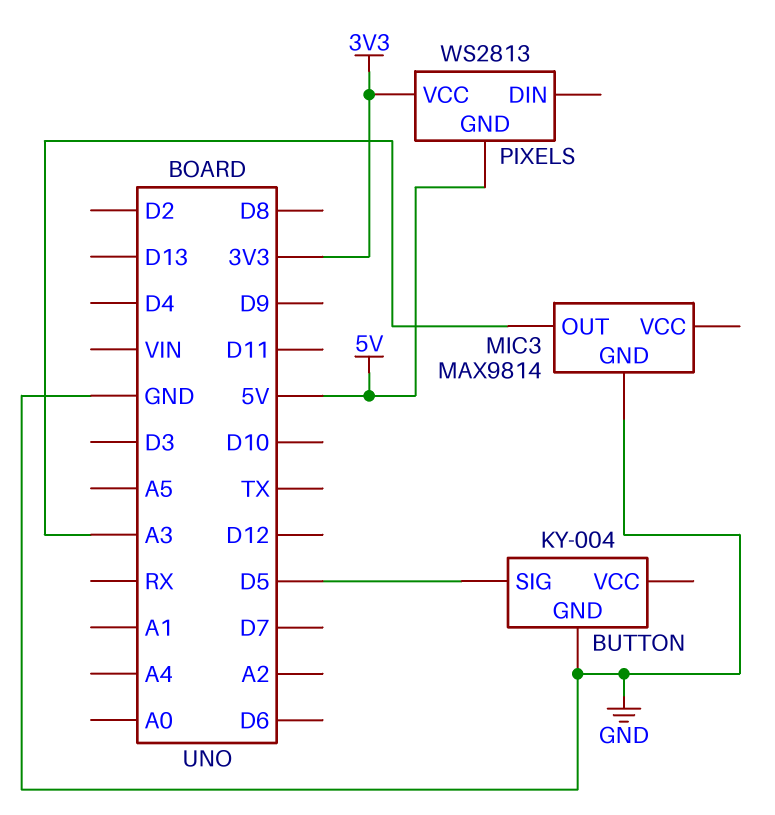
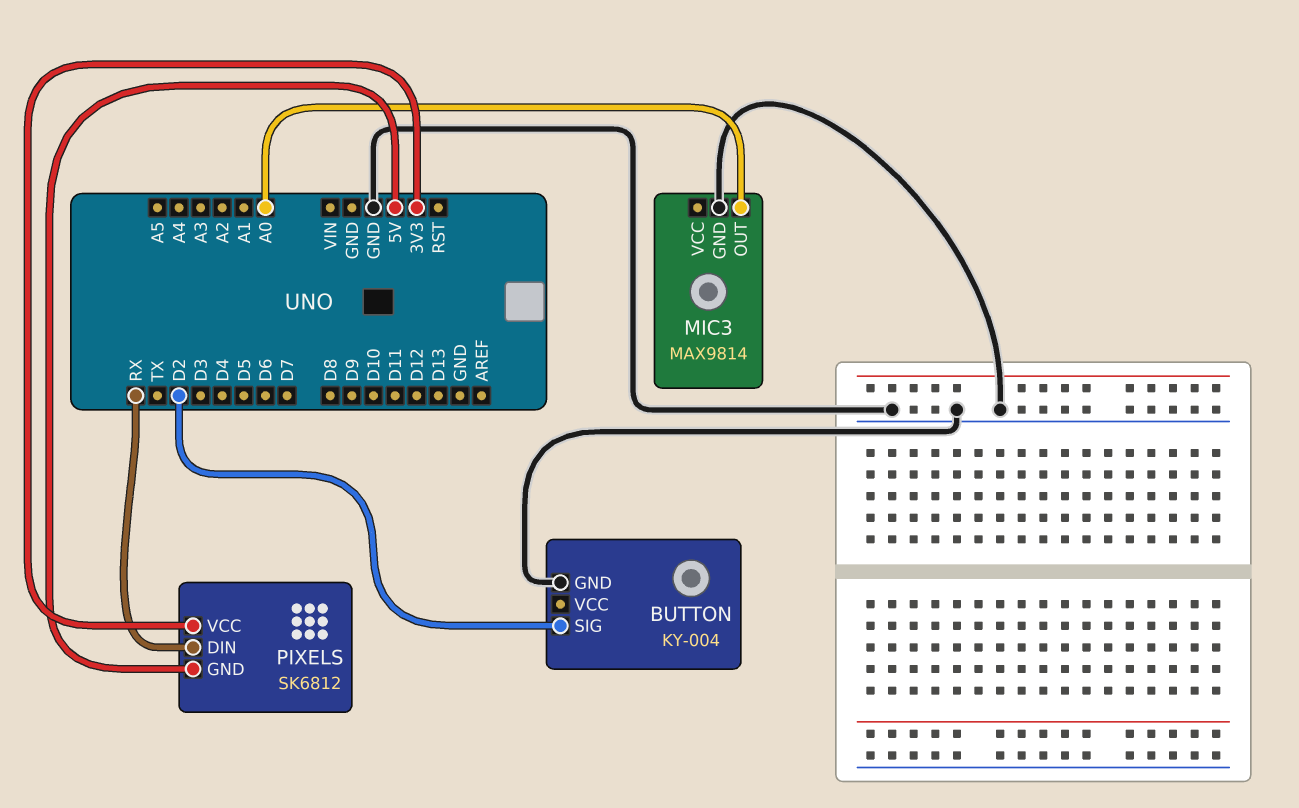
BUTTON pin SIG: D5 -> D2
MIC3 pin OUT: A3 -> A0
PIXELS: WS2813 -> SK6812
PIXELS pin DIN: none -> RX

